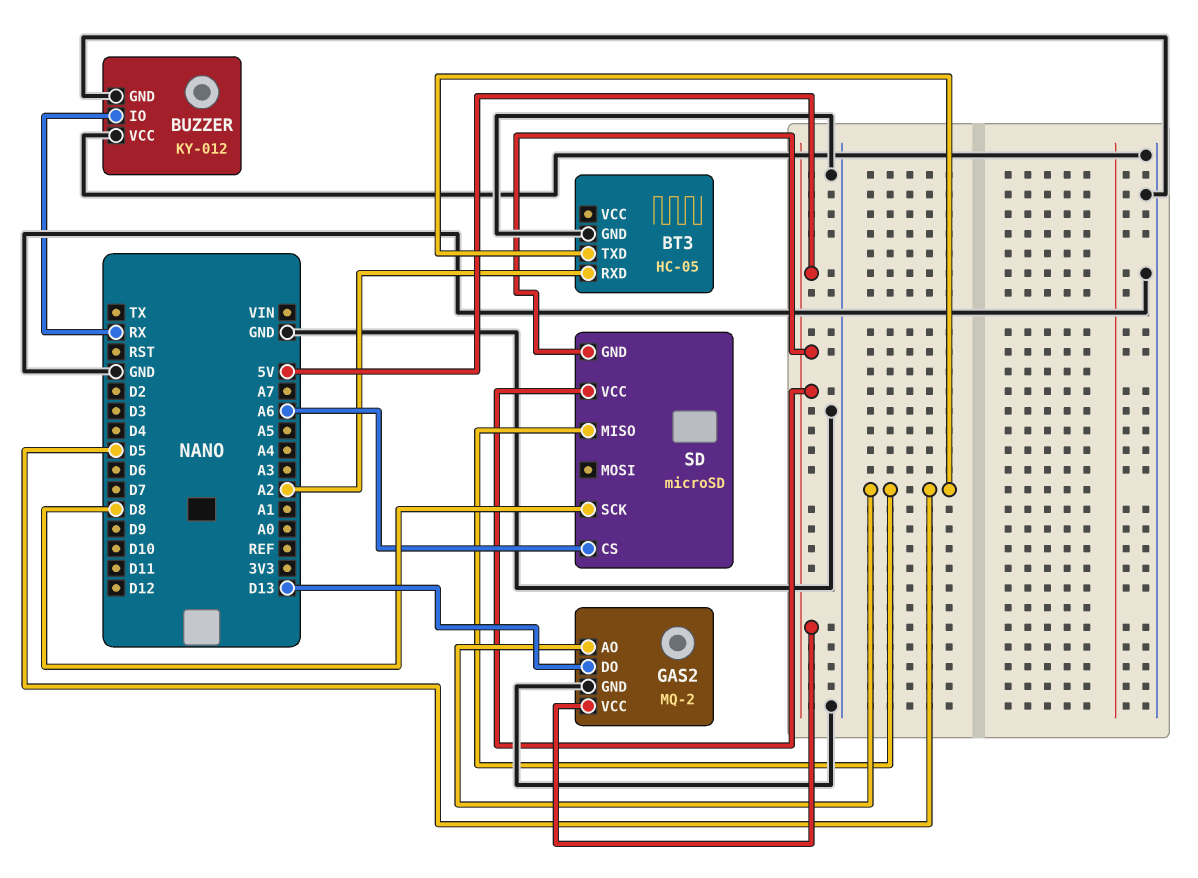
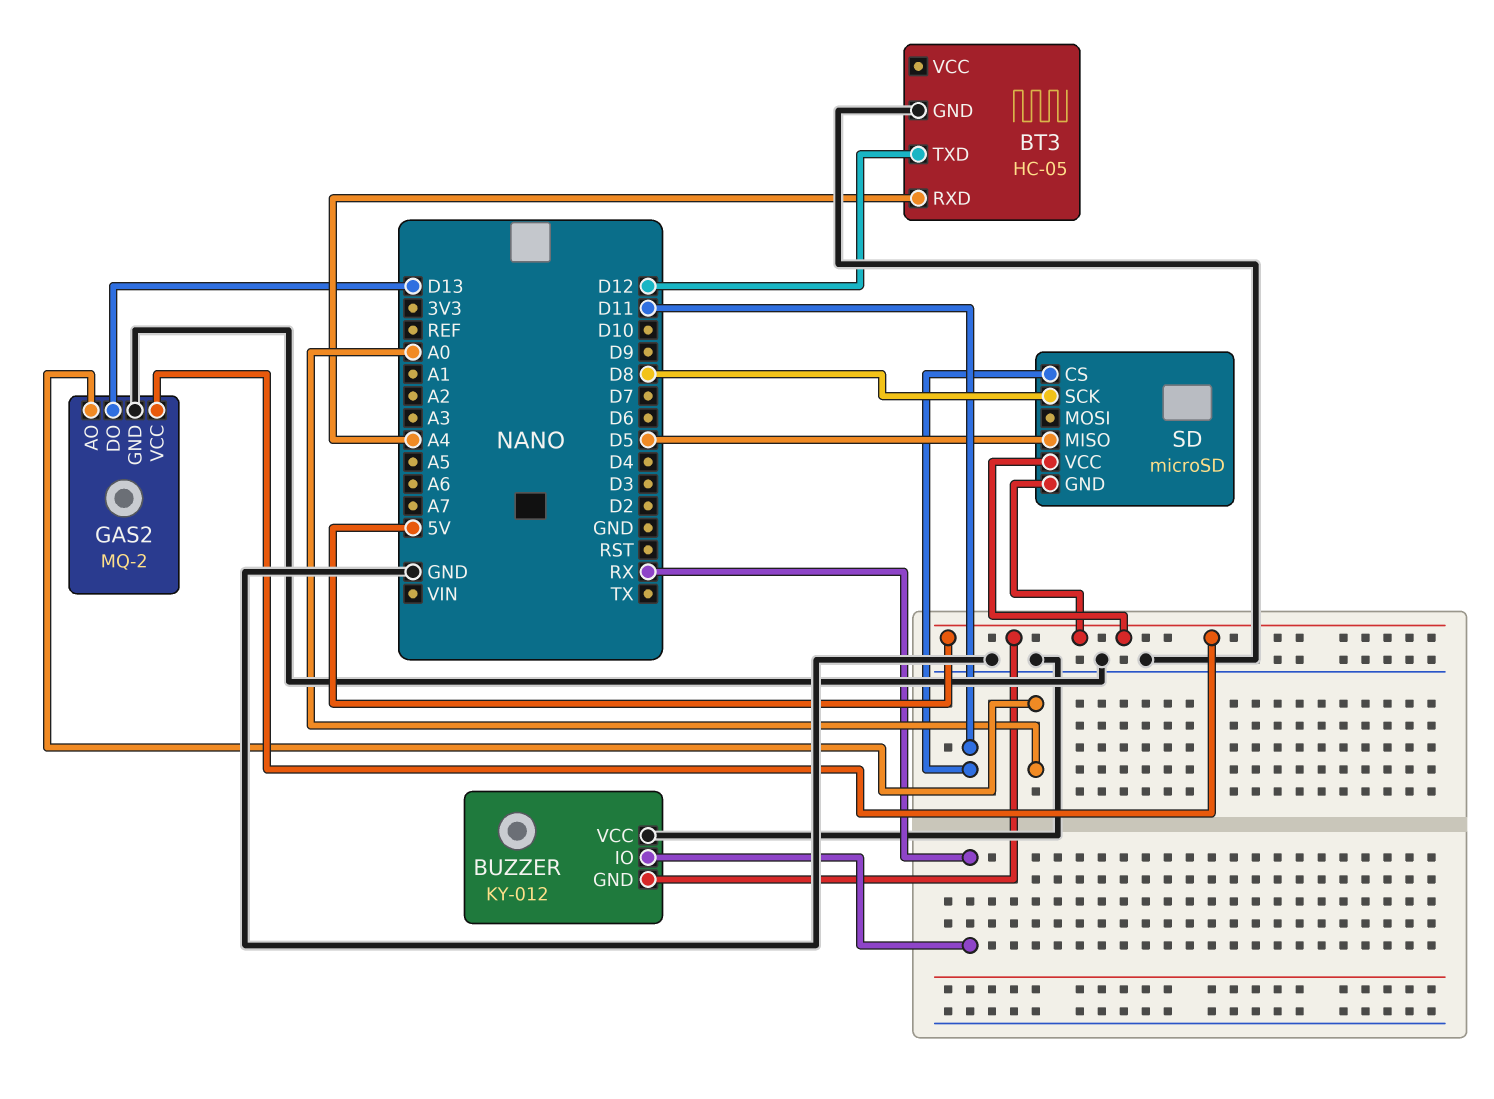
BT3 pin RXD: A2 -> A4
BT3 pin TXD: D5 -> D12
BUZZER pin GND: GND -> 5V
GAS2 pin AO: D5 -> A0
SD pin CS: A6 -> D11

